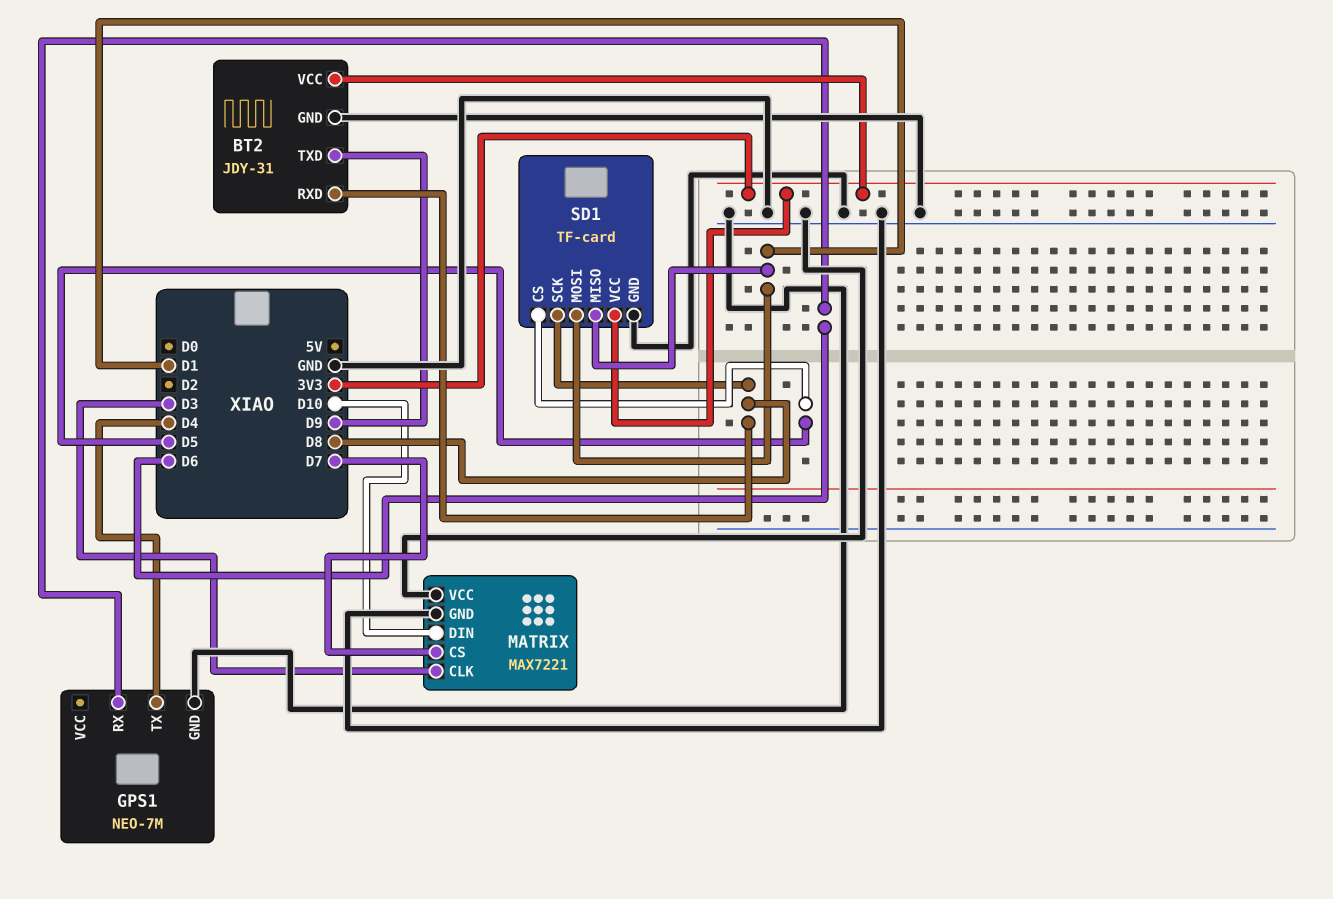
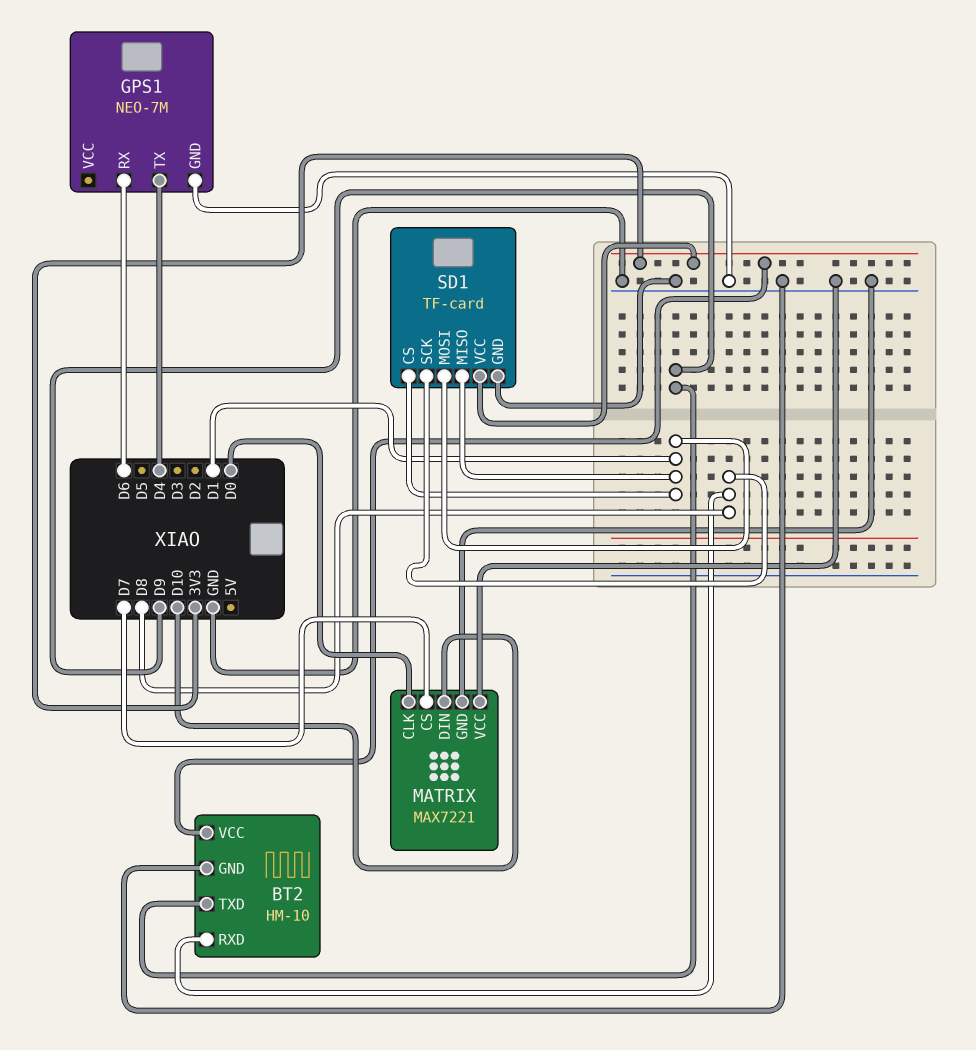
BT2: JDY-31 -> HM-10
MATRIX pin CLK: D3 -> D0
SD1 pin CS: D5 -> D1

